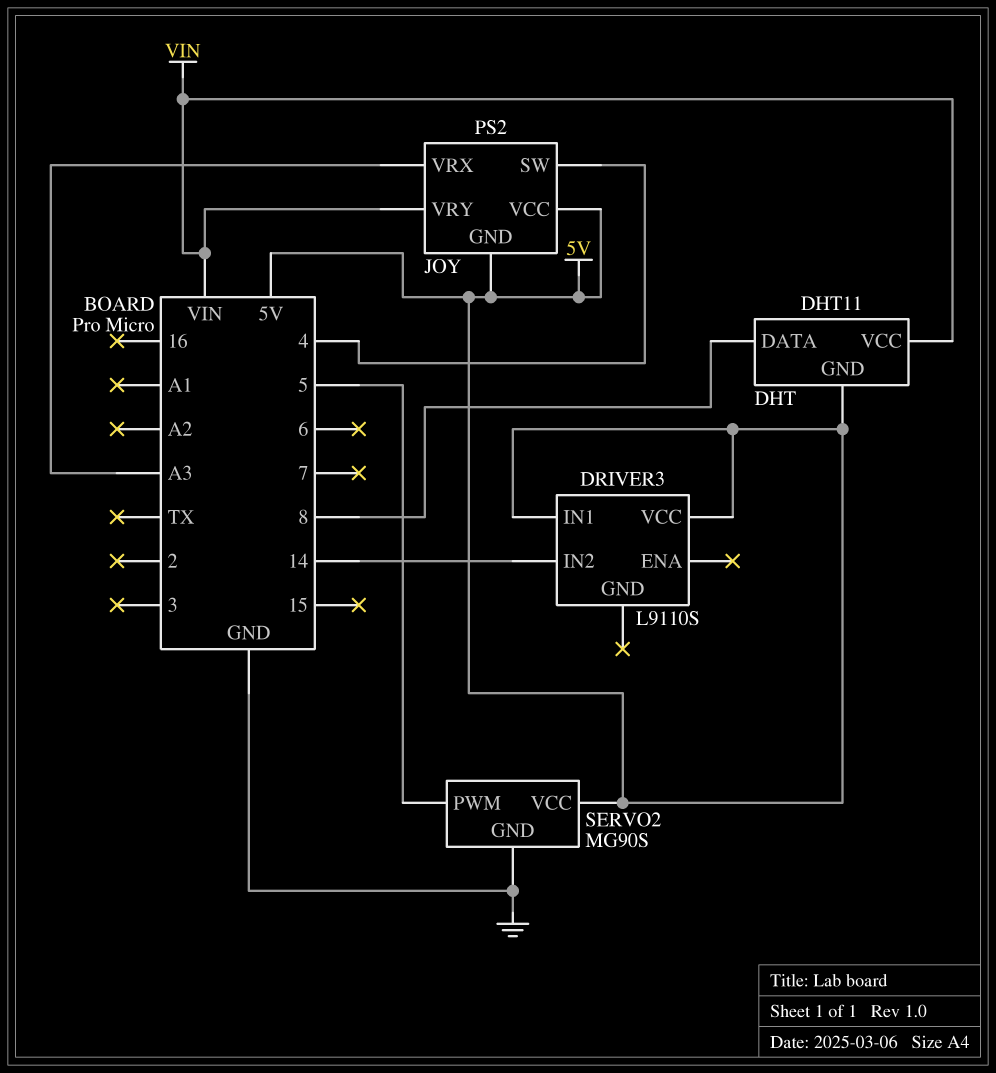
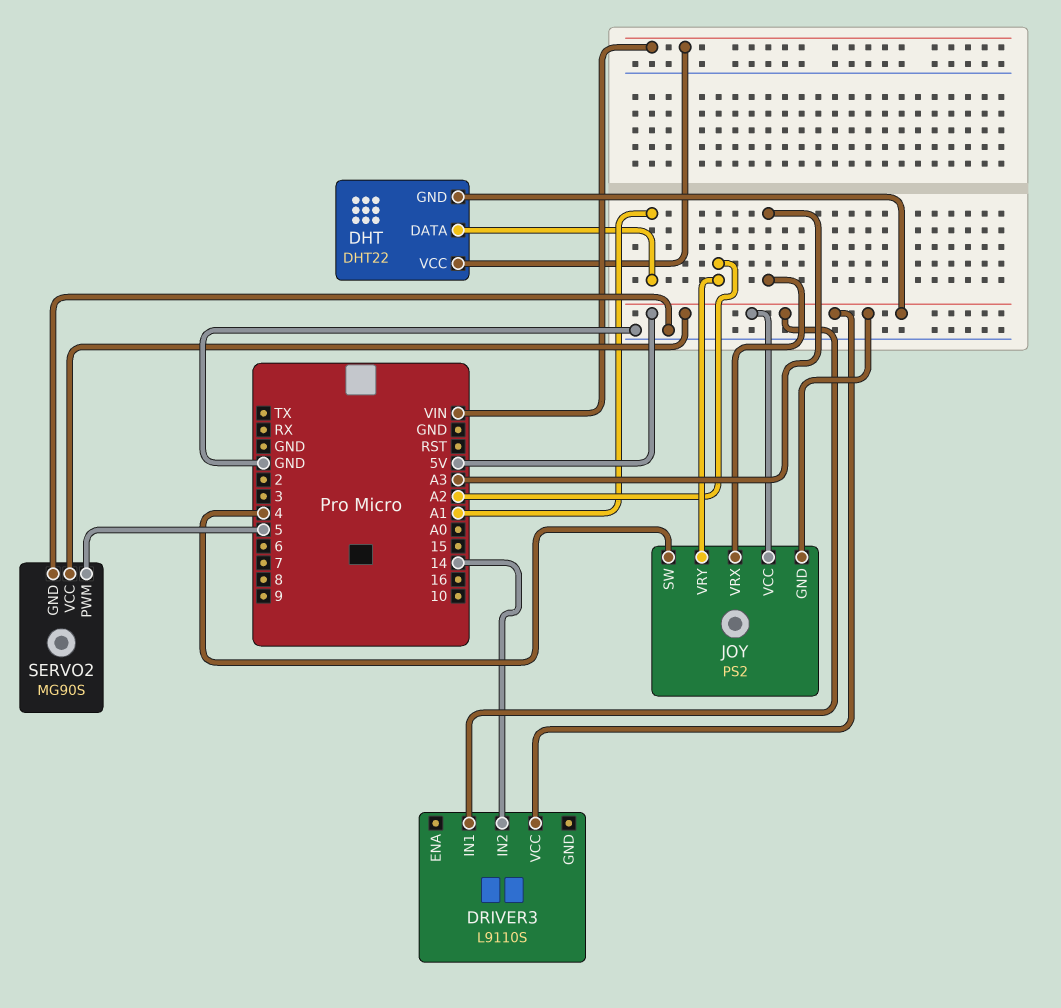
DHT: DHT11 -> DHT22
DHT pin DATA: 8 -> A1
JOY pin VRY: VIN -> A2

